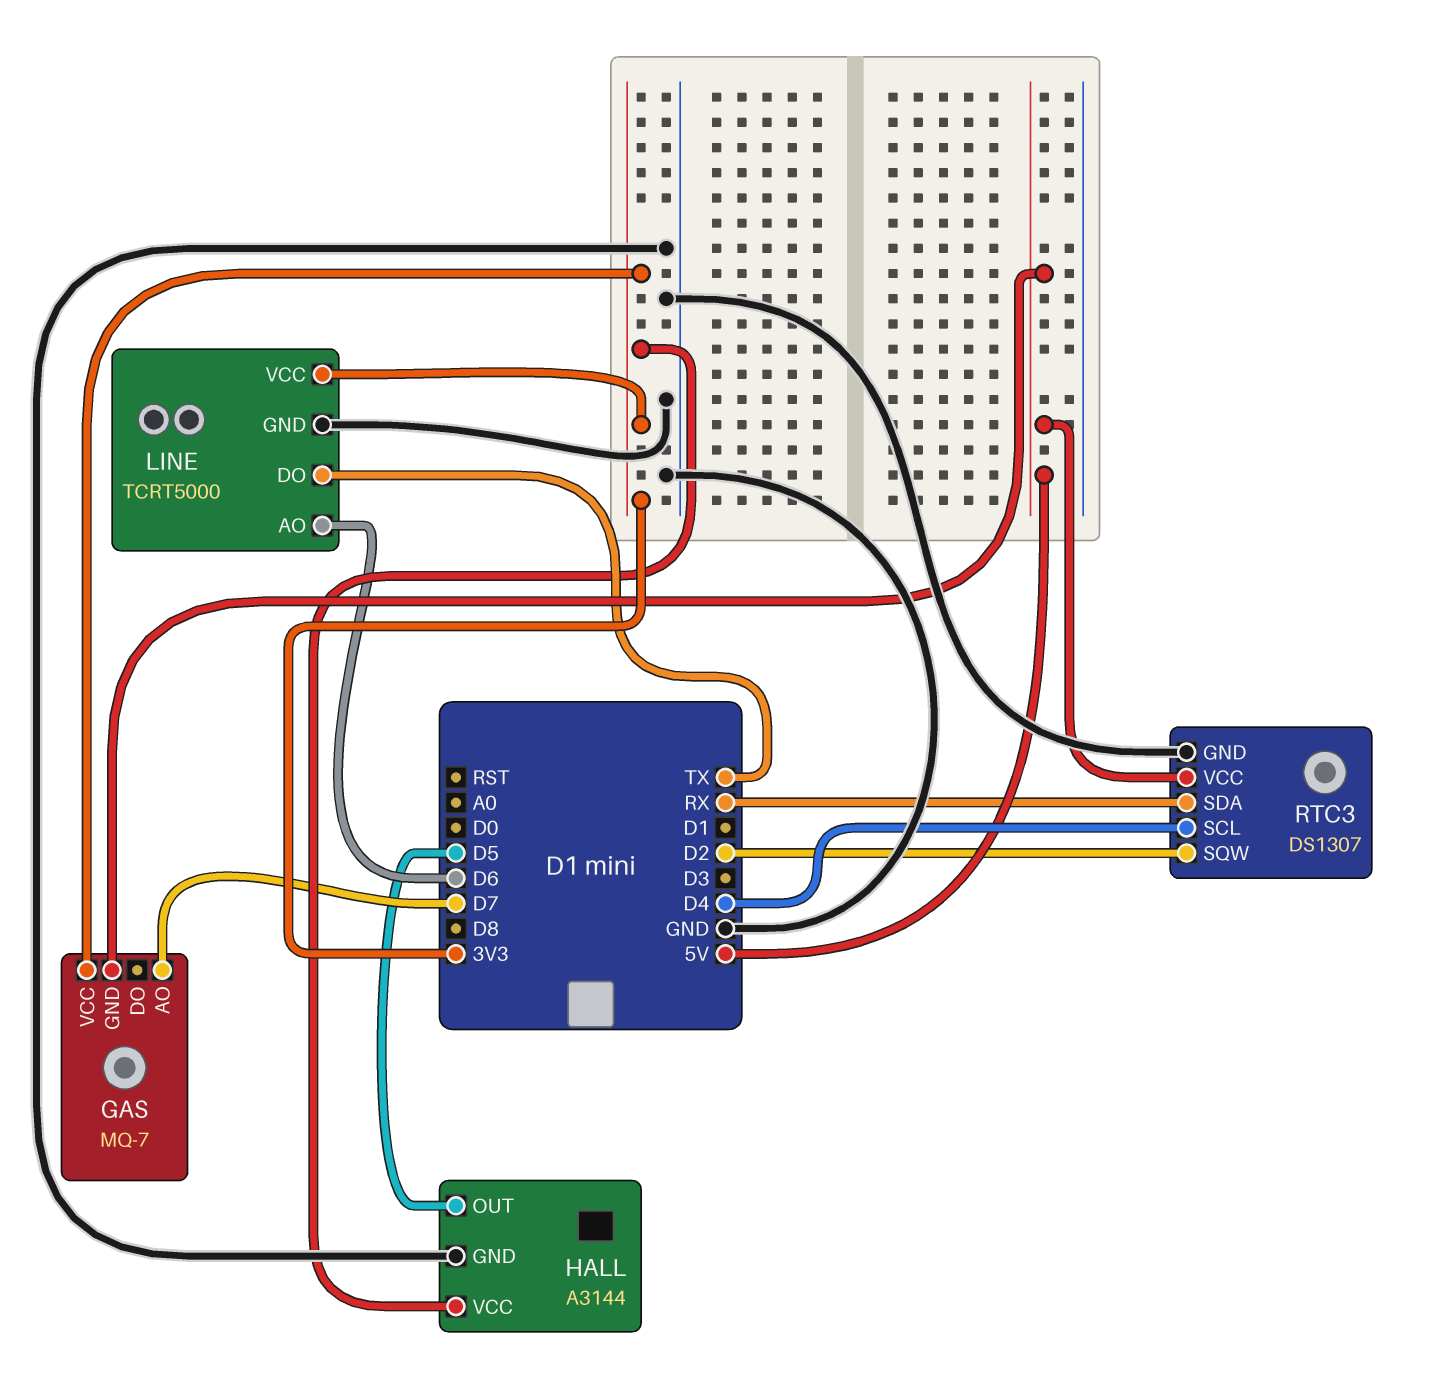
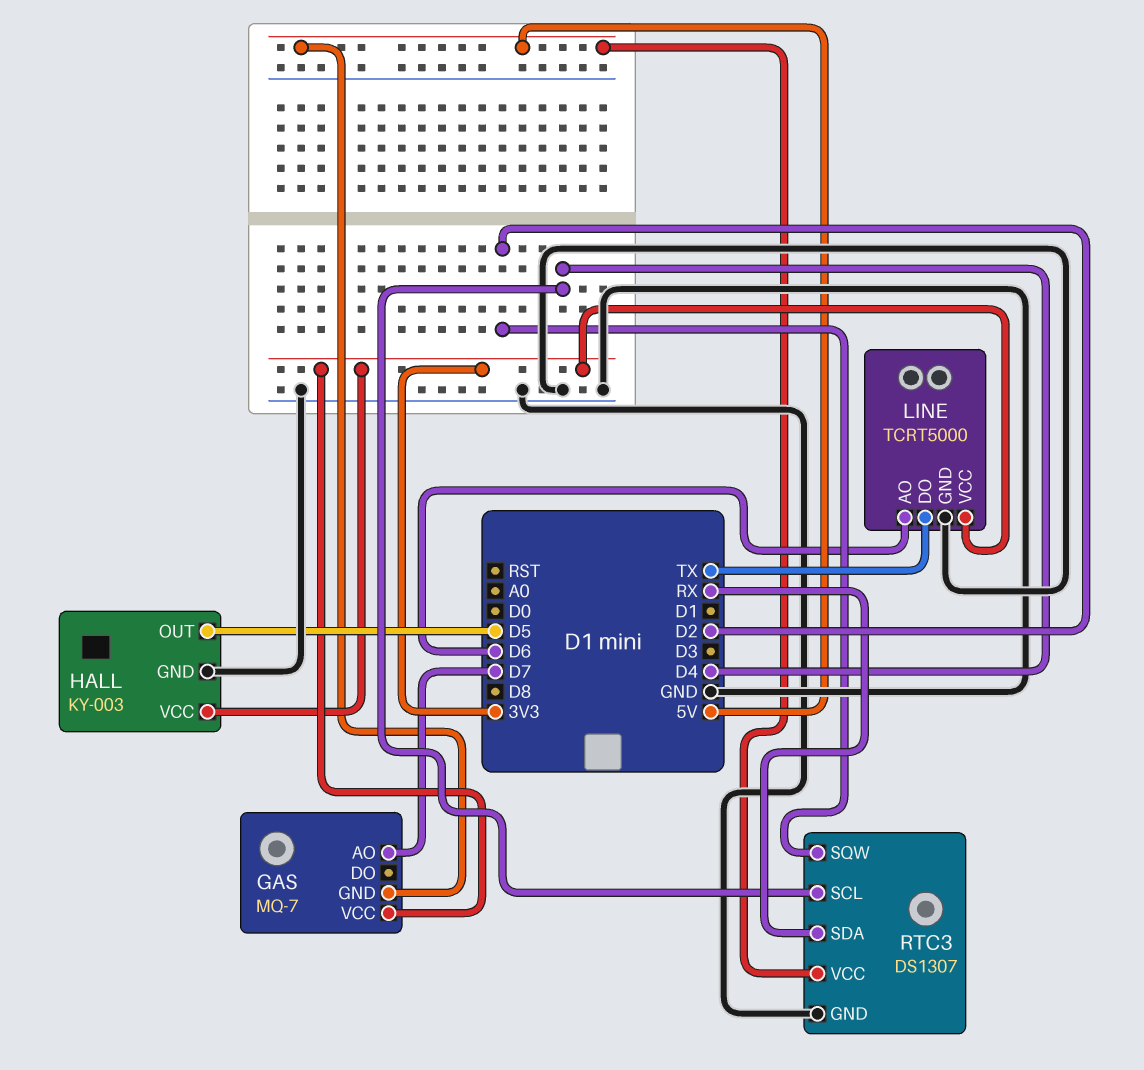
HALL: A3144 -> KY-003

